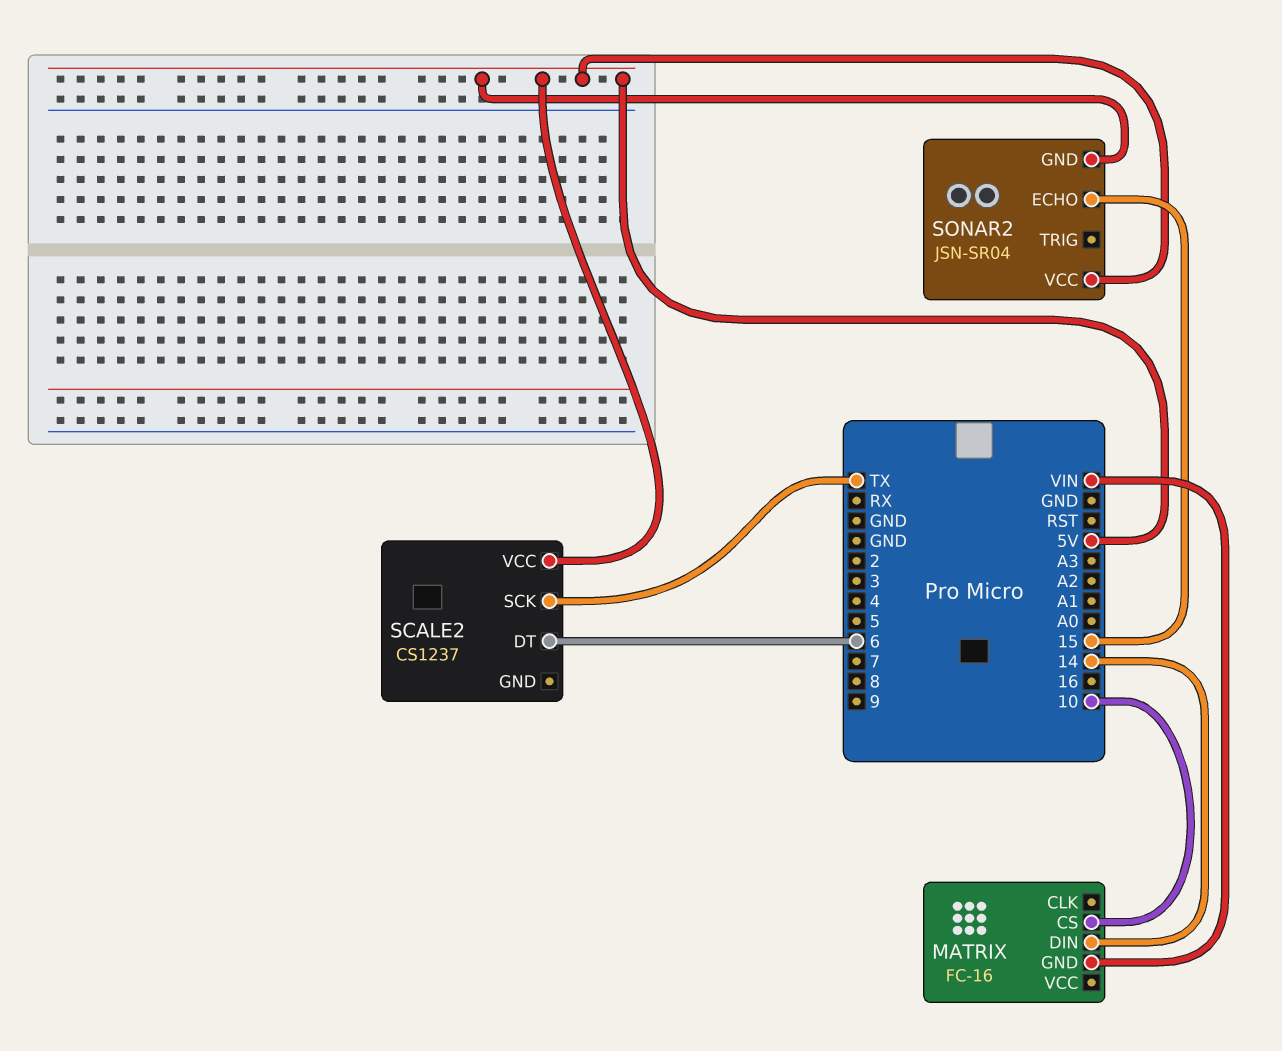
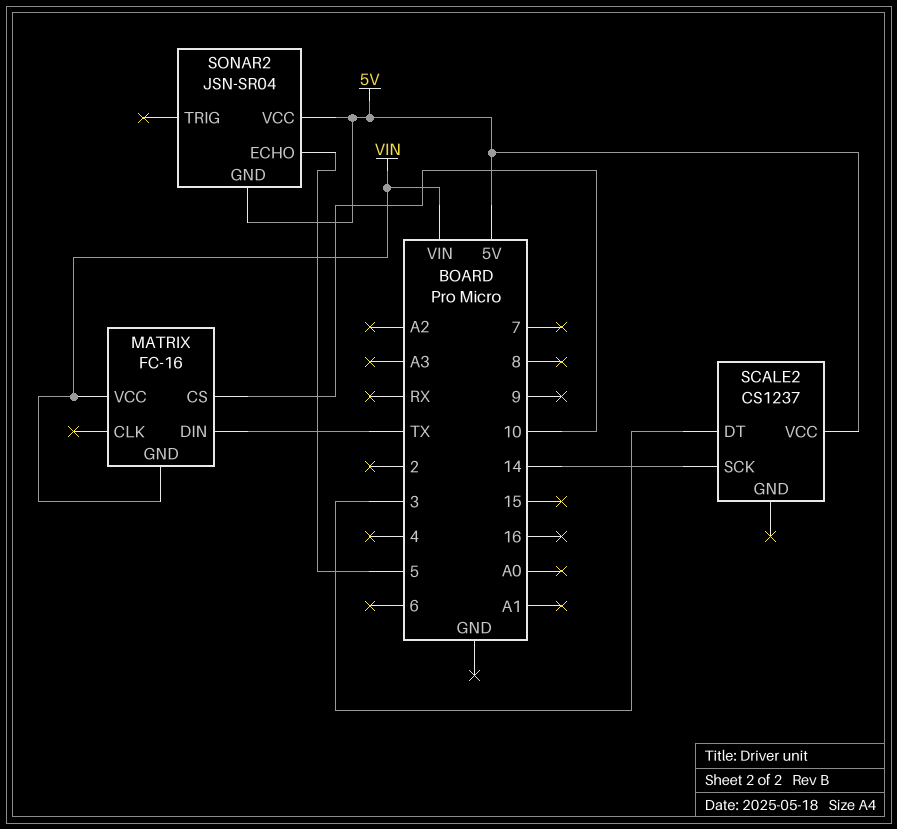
MATRIX pin DIN: 14 -> TX
MATRIX pin VCC: none -> VIN
SCALE2 pin DT: 6 -> 3
SCALE2 pin SCK: TX -> 14
SONAR2 pin ECHO: 15 -> 5

